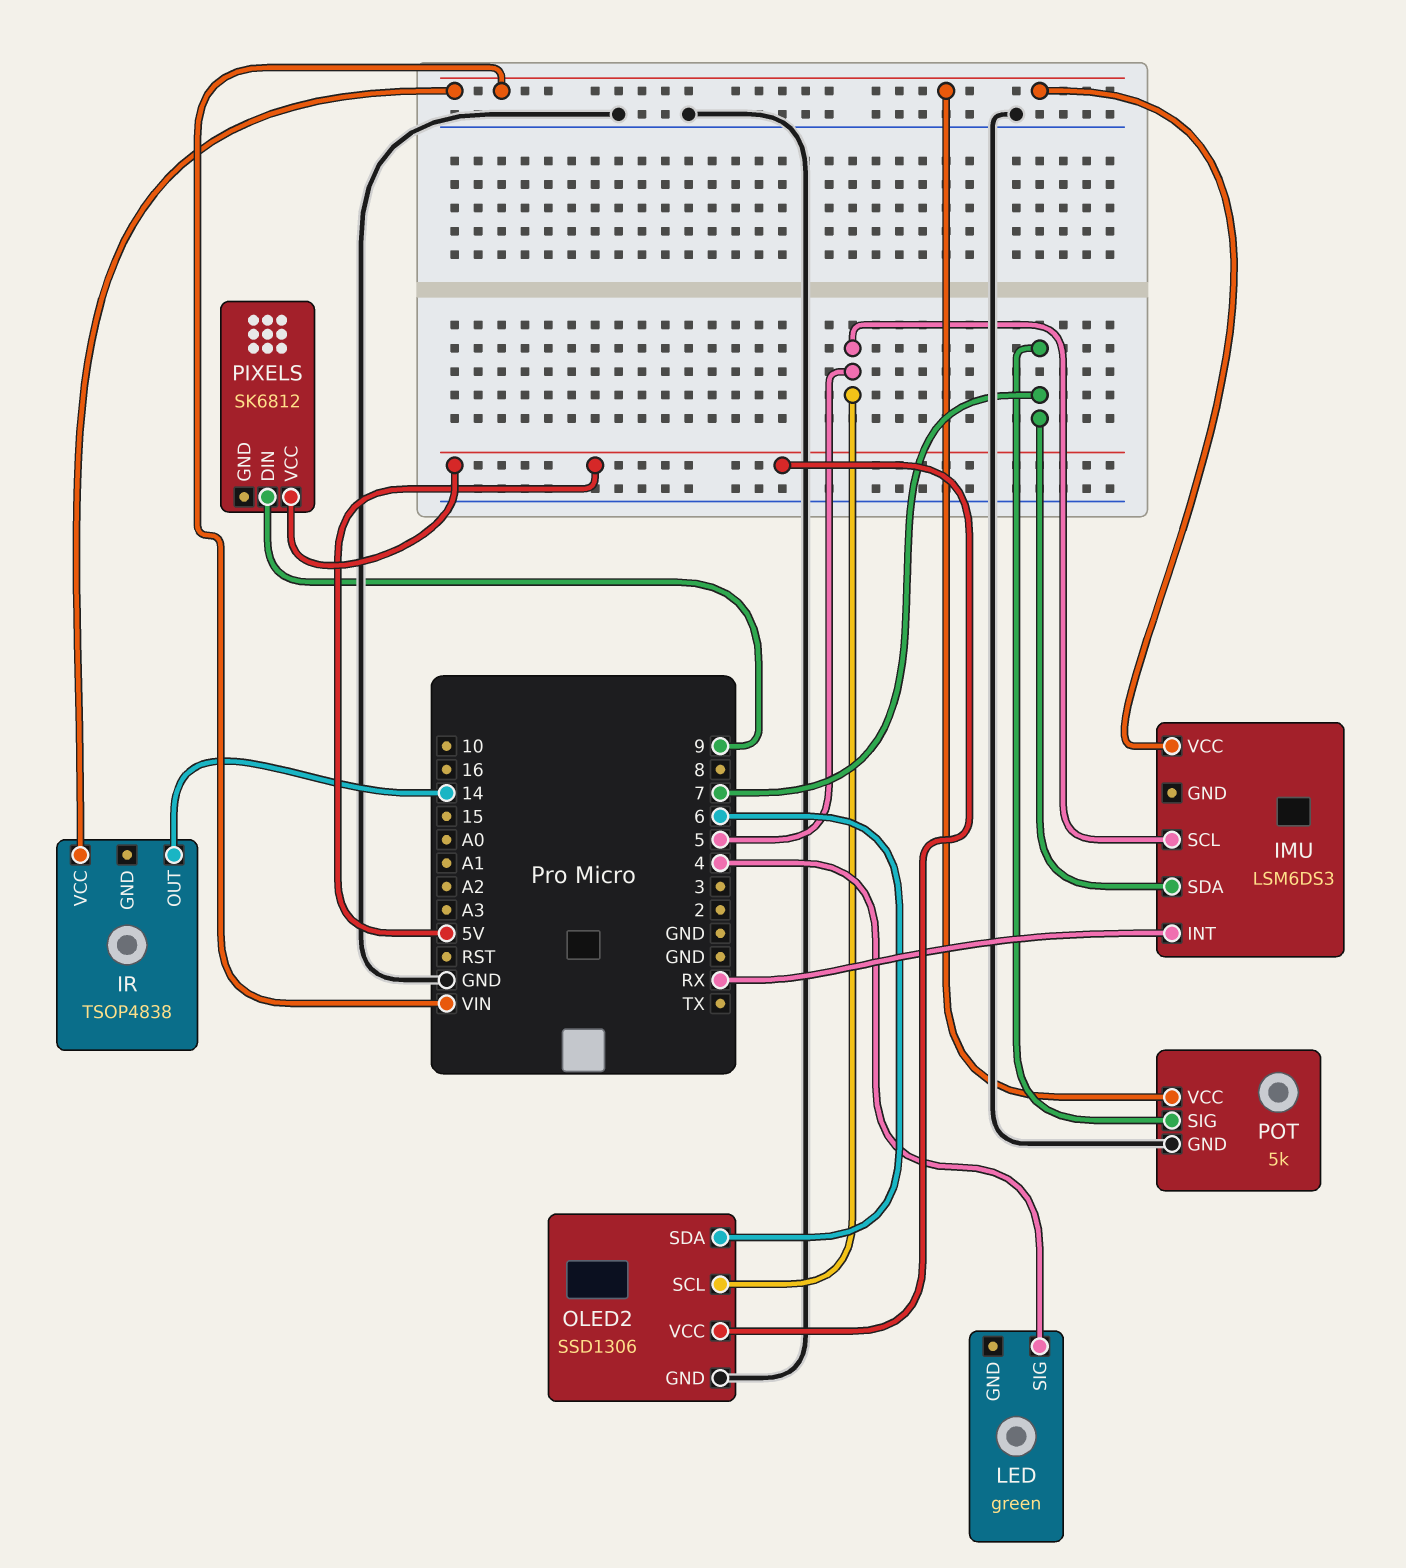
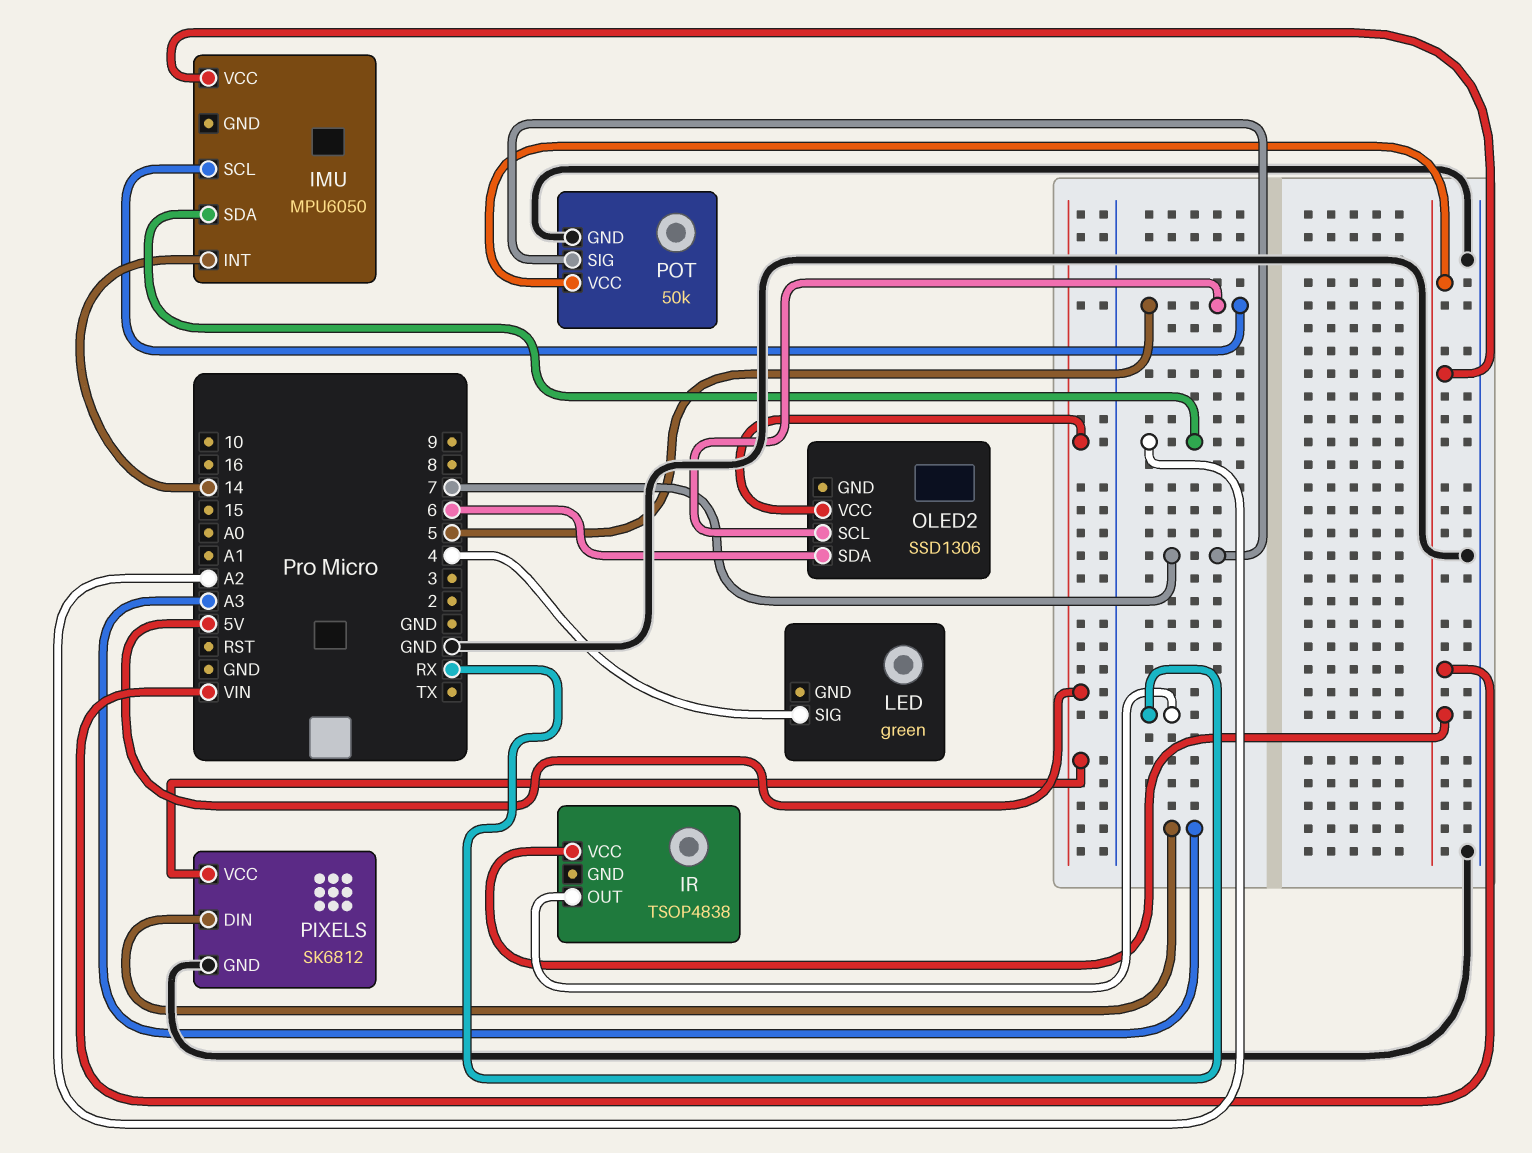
IMU: LSM6DS3 -> MPU6050
IMU pin INT: RX -> 14
IMU pin SDA: 7 -> A2
IR pin OUT: 14 -> RX
OLED2 pin GND: GND -> none
PIXELS pin DIN: 9 -> A3
PIXELS pin GND: none -> GND
POT: 5k -> 50k

